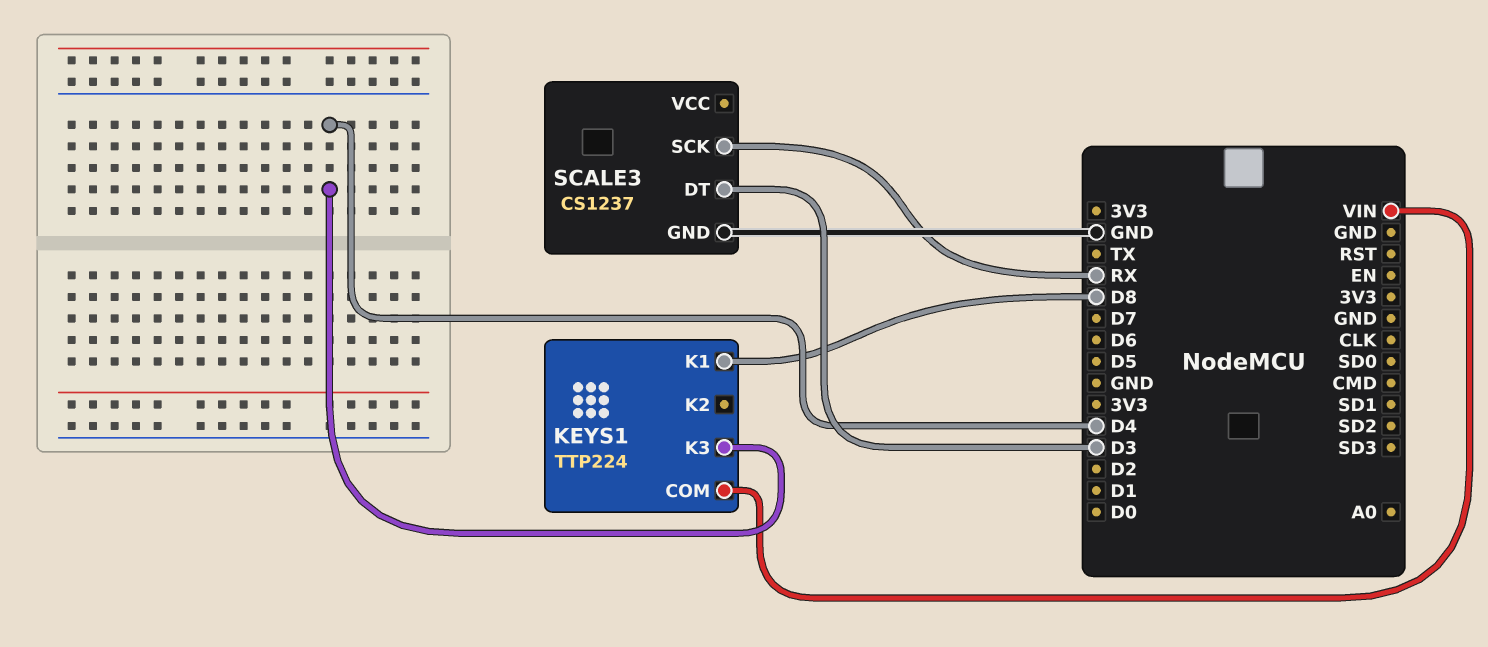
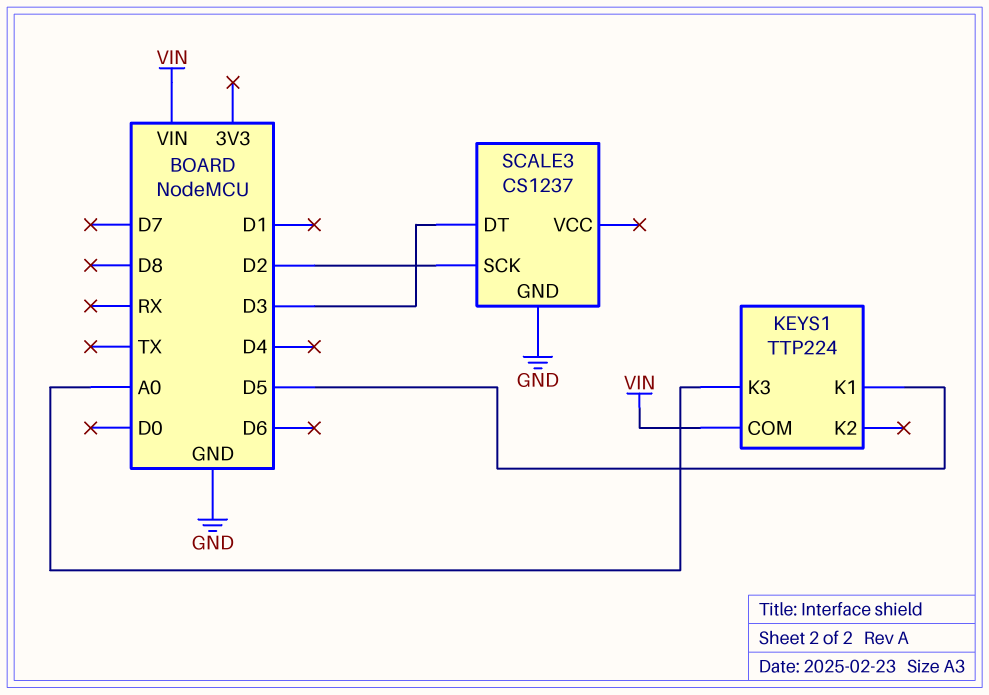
KEYS1 pin K1: D8 -> D5
KEYS1 pin K3: D4 -> A0
SCALE3 pin SCK: RX -> D2

